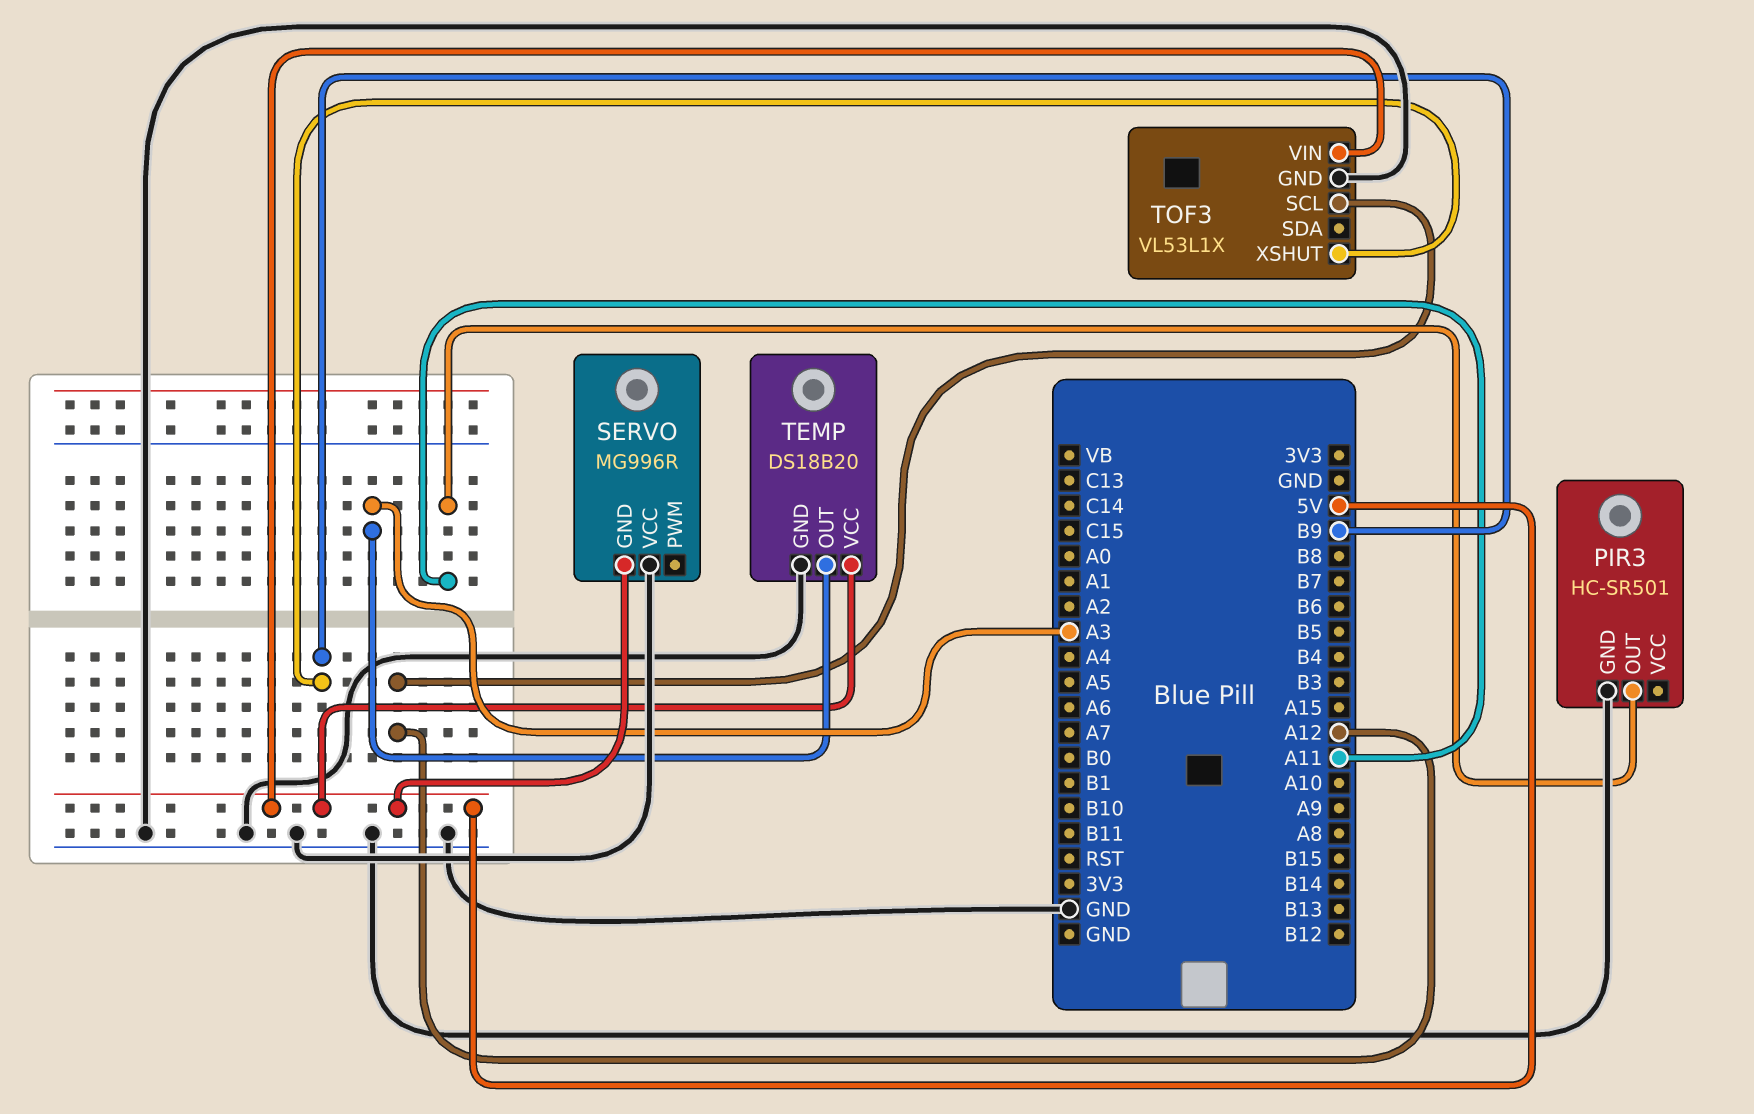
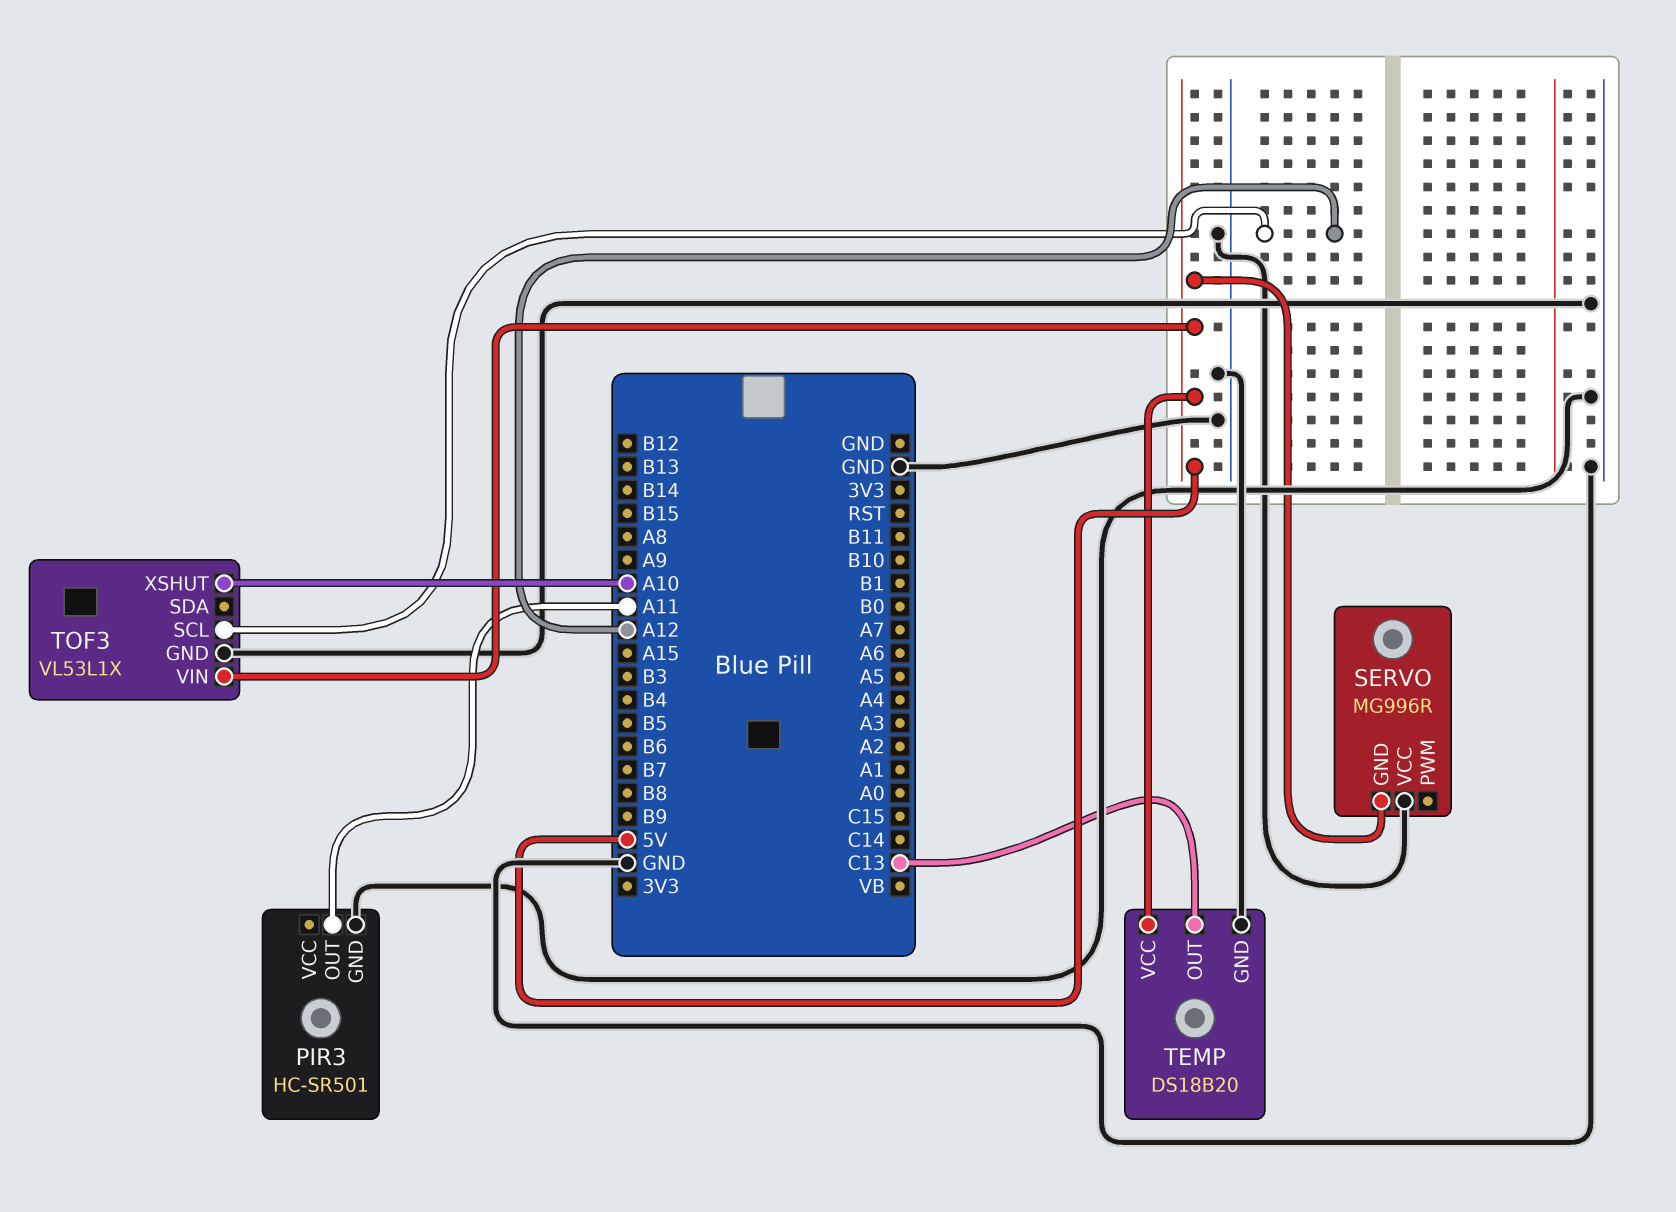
TEMP pin OUT: A3 -> C13
TOF3 pin XSHUT: B9 -> A10

